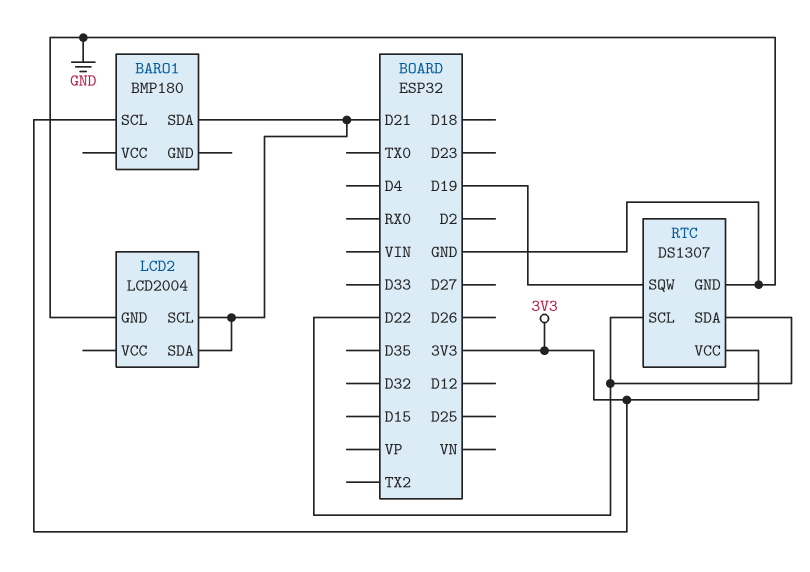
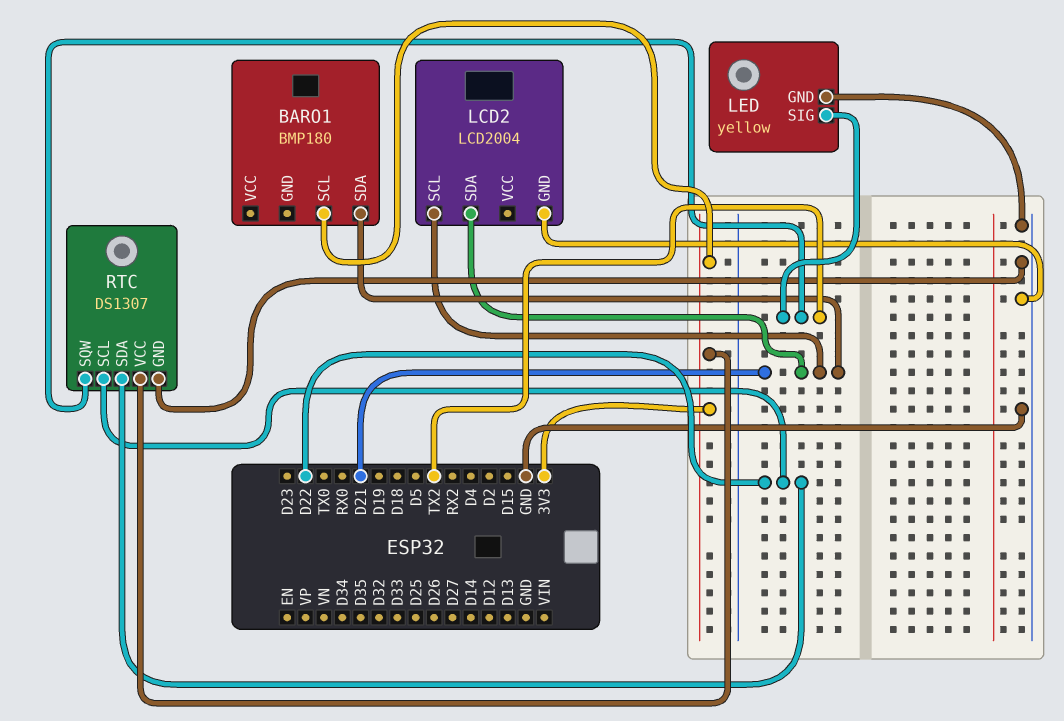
LED: none -> yellow
LED pin GND: none -> GND
LED pin SIG: none -> TX2
RTC pin SQW: D19 -> TX2

